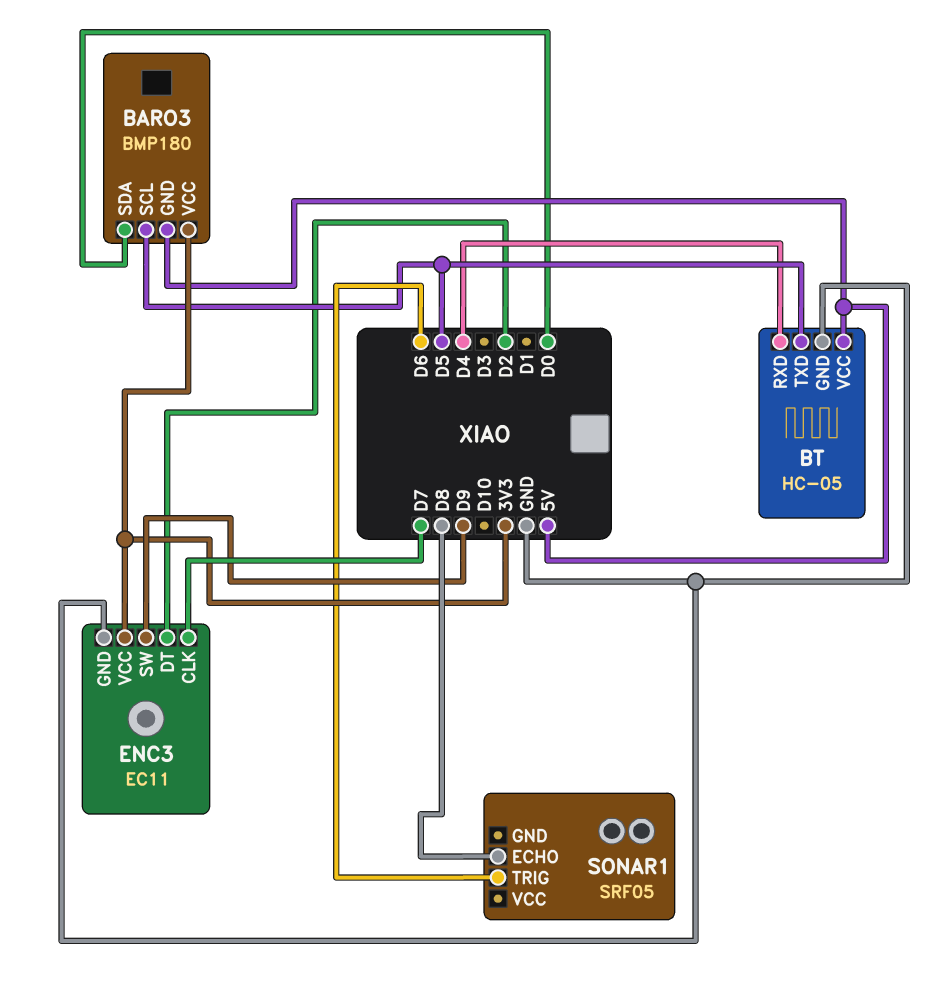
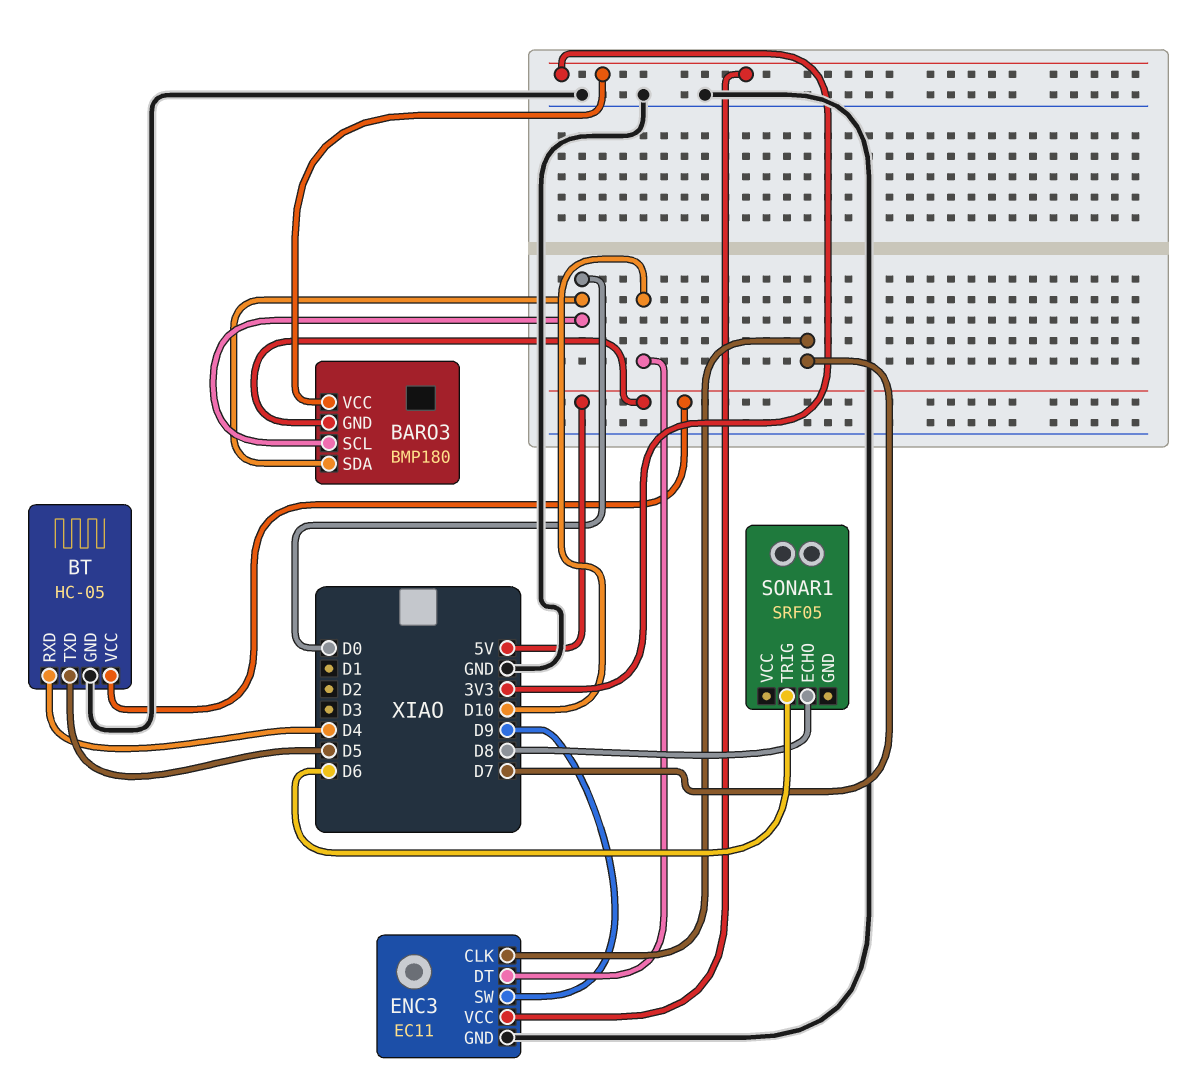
BARO3 pin SCL: D5 -> D0
ENC3 pin DT: D2 -> D10

